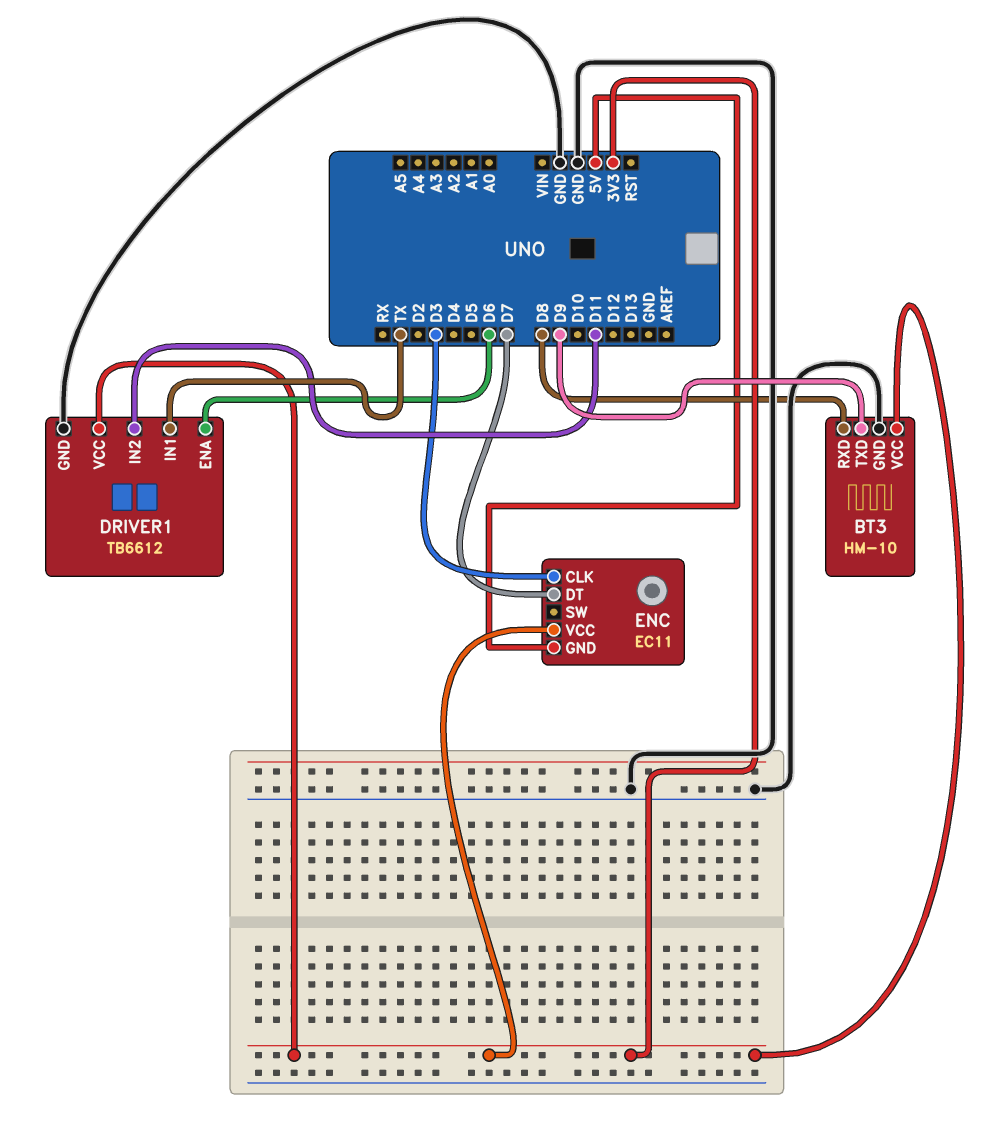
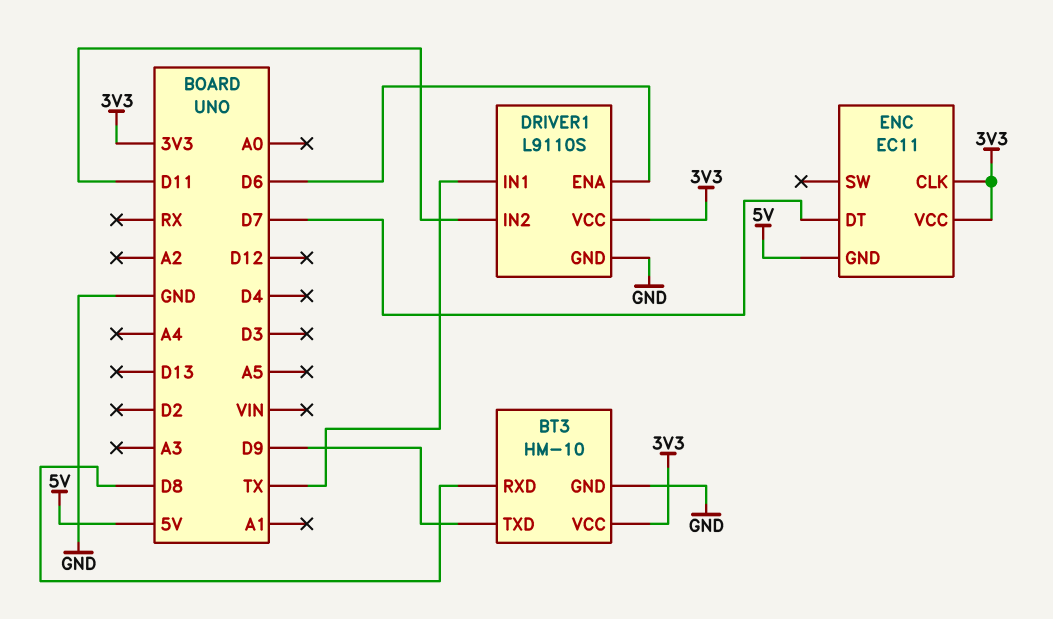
DRIVER1: TB6612 -> L9110S
ENC pin CLK: D3 -> 3V3

